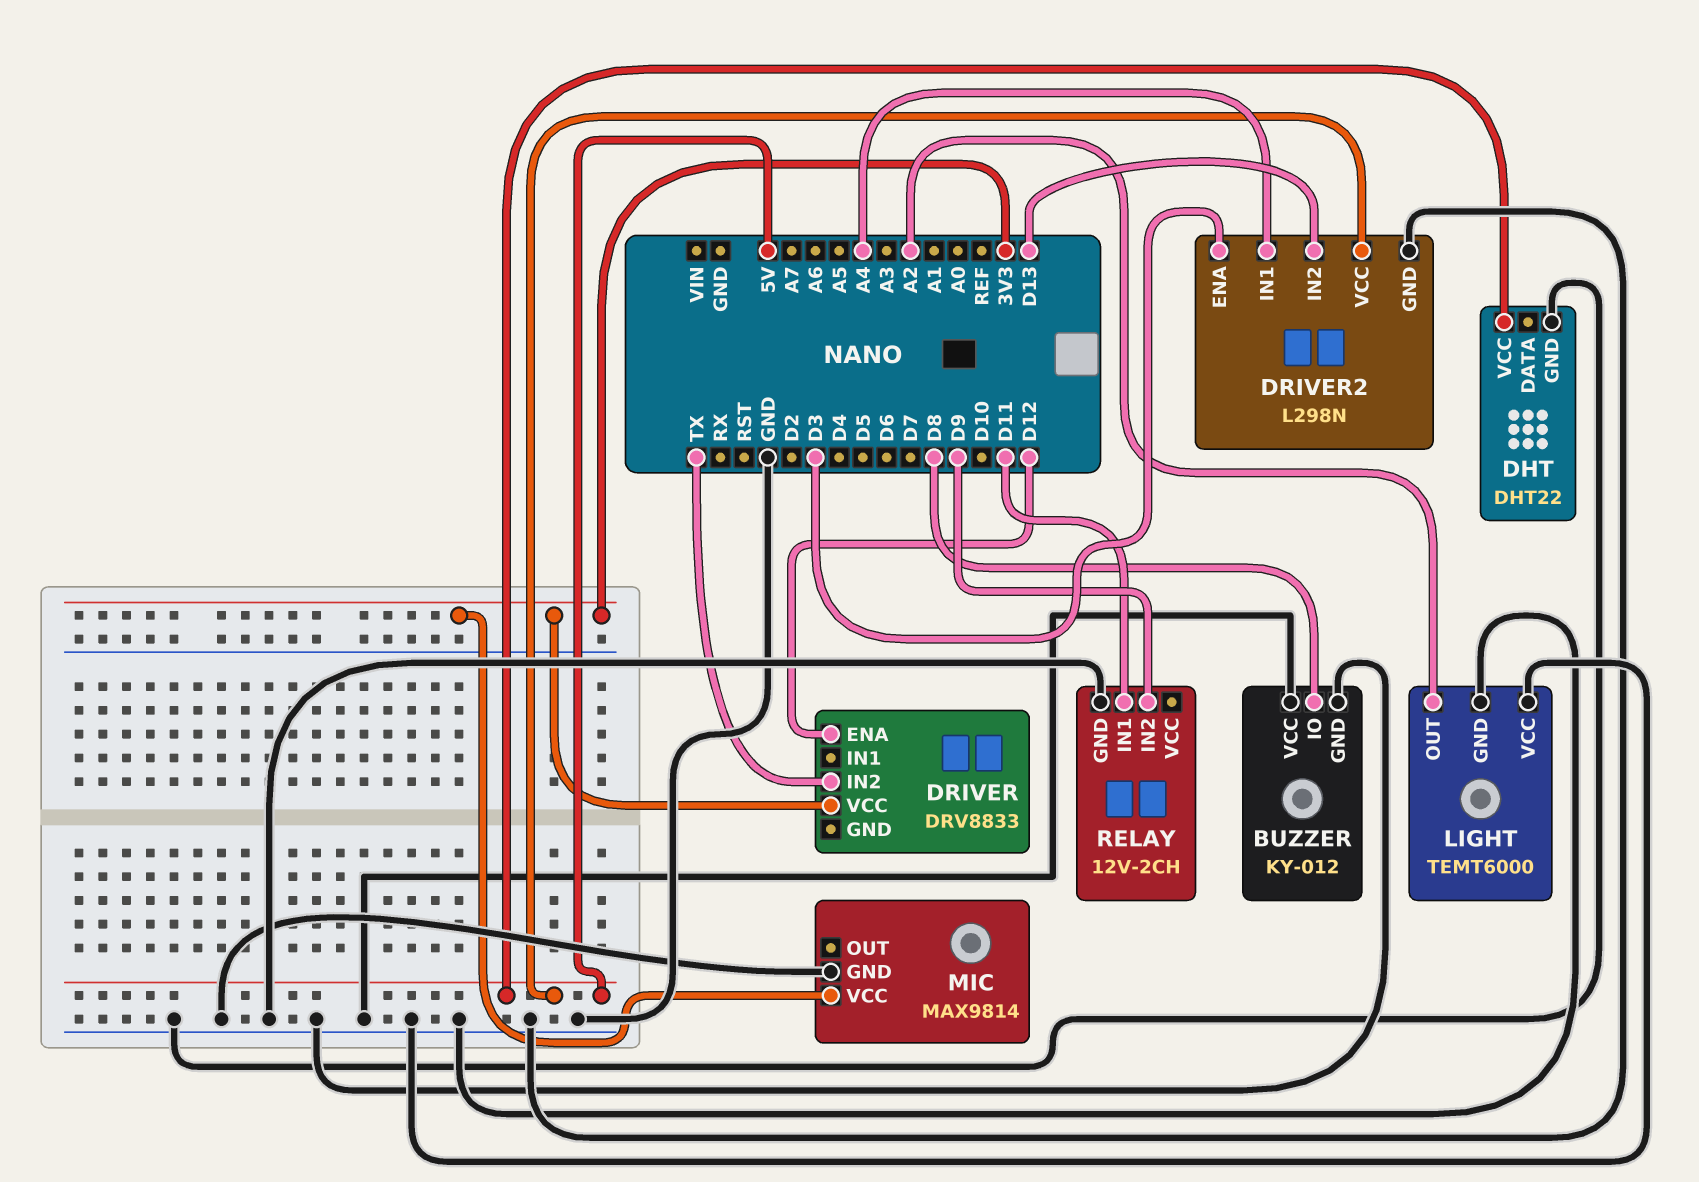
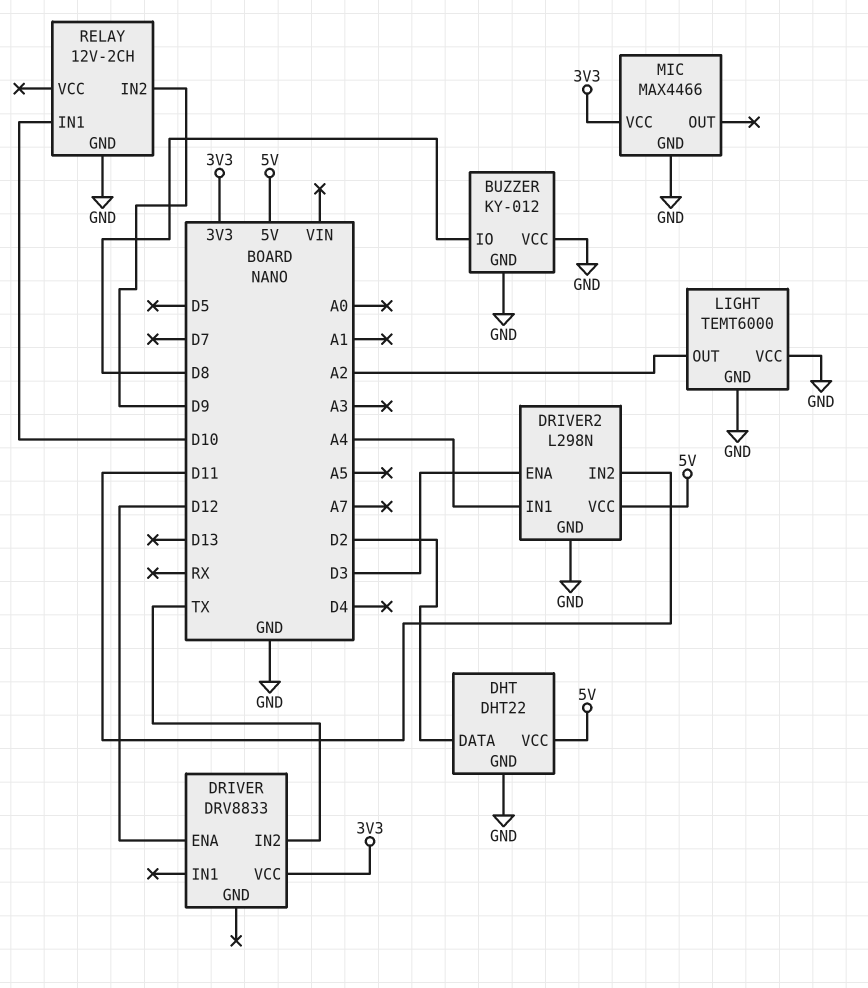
DHT pin DATA: none -> D2
DRIVER2 pin IN2: D13 -> D11
MIC: MAX9814 -> MAX4466
RELAY pin IN1: D11 -> D10

